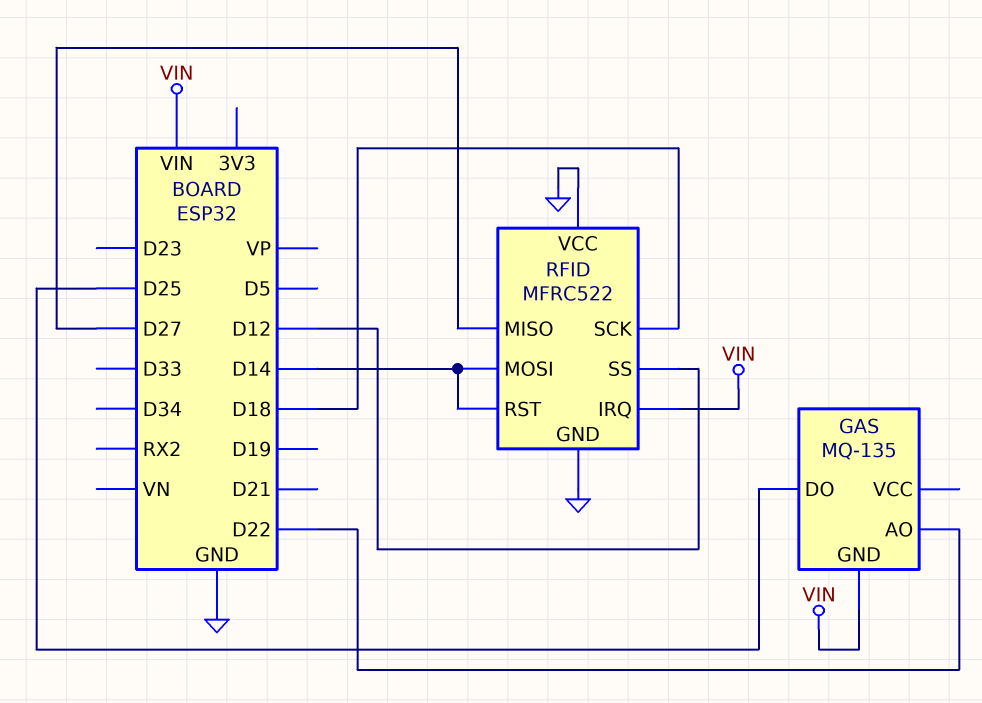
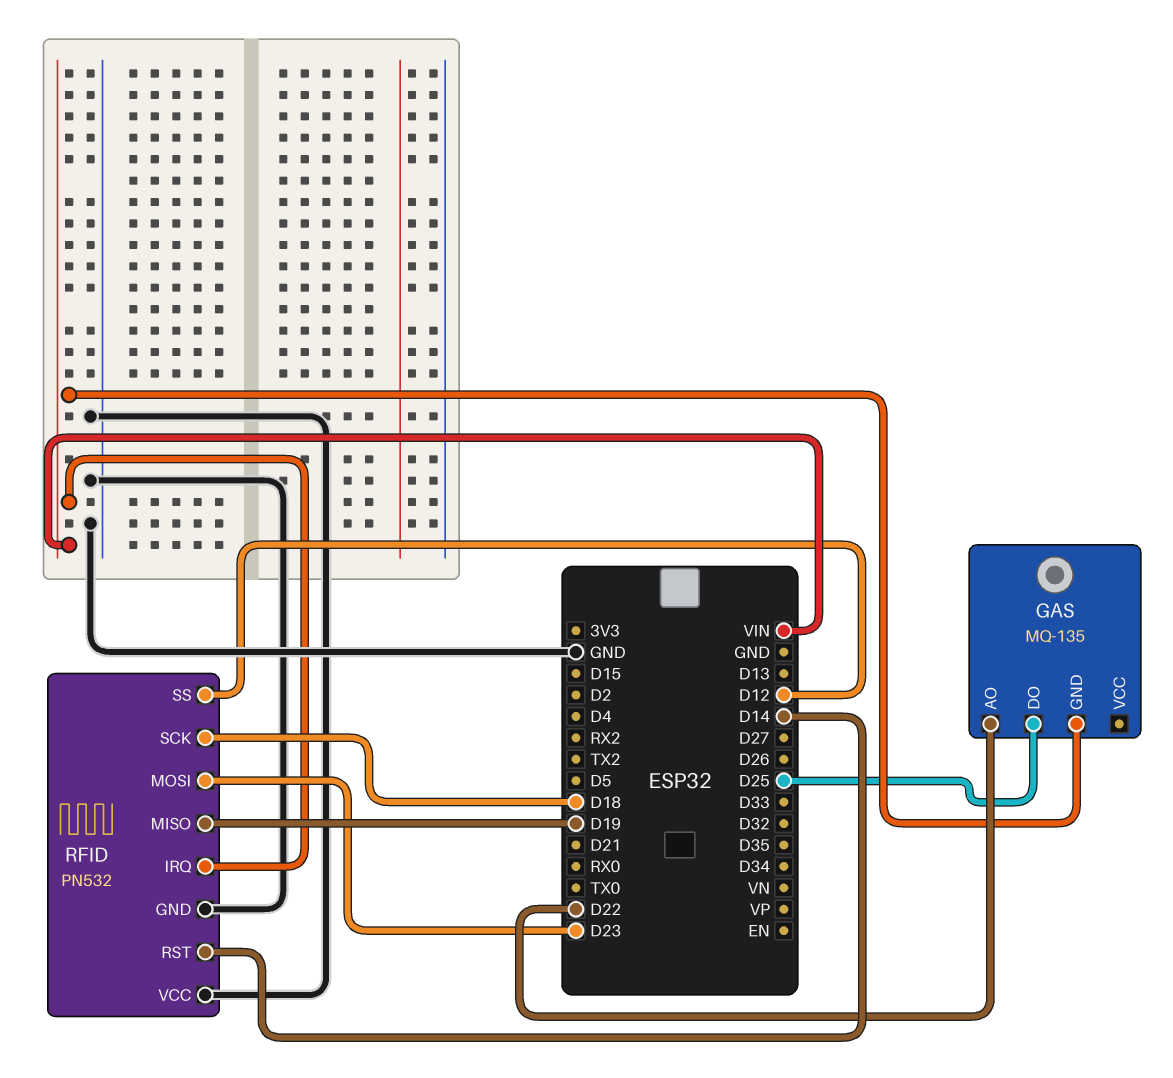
RFID: MFRC522 -> PN532
RFID pin MISO: D27 -> D19
RFID pin MOSI: D14 -> D23

